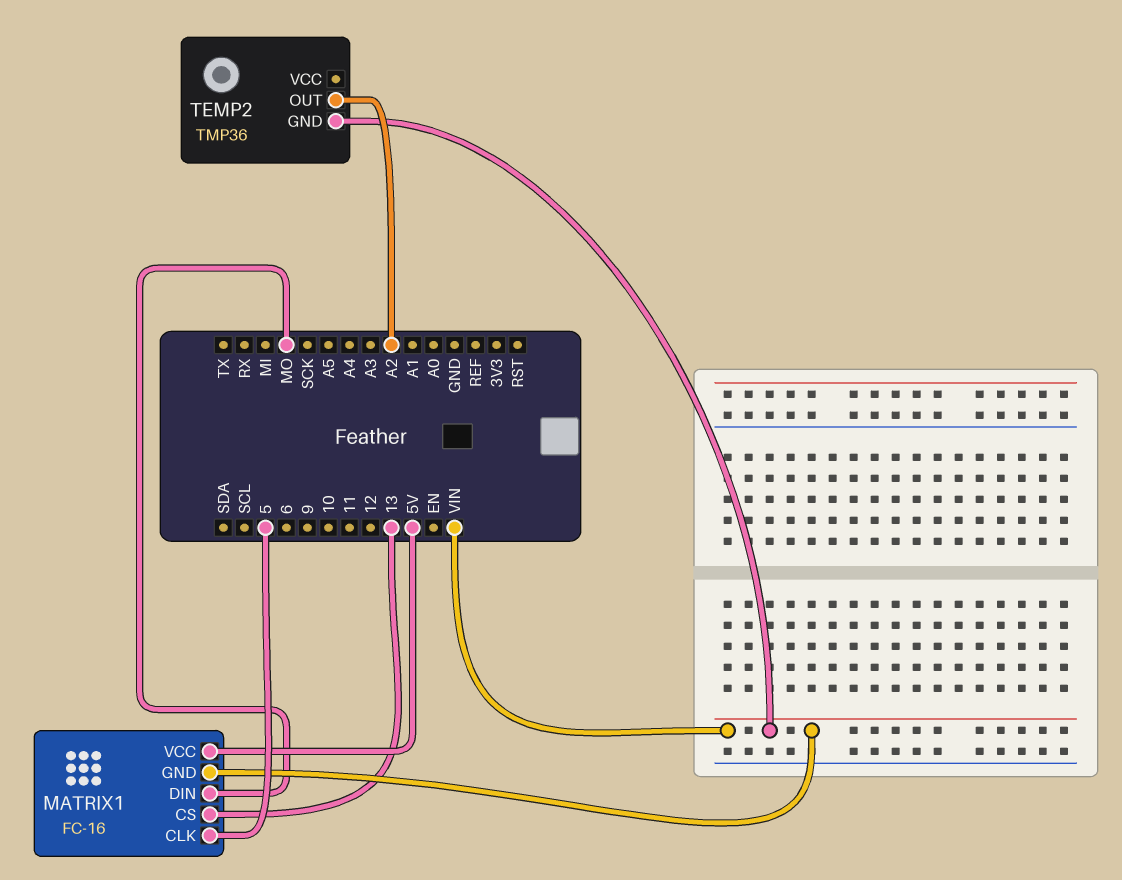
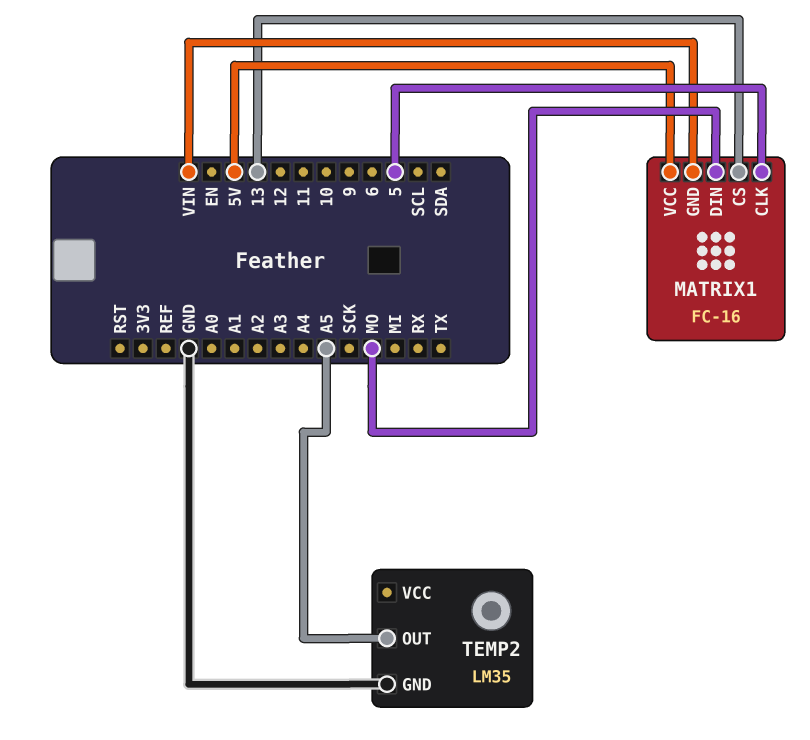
TEMP2: TMP36 -> LM35
TEMP2 pin GND: VIN -> GND
TEMP2 pin OUT: A2 -> A5

